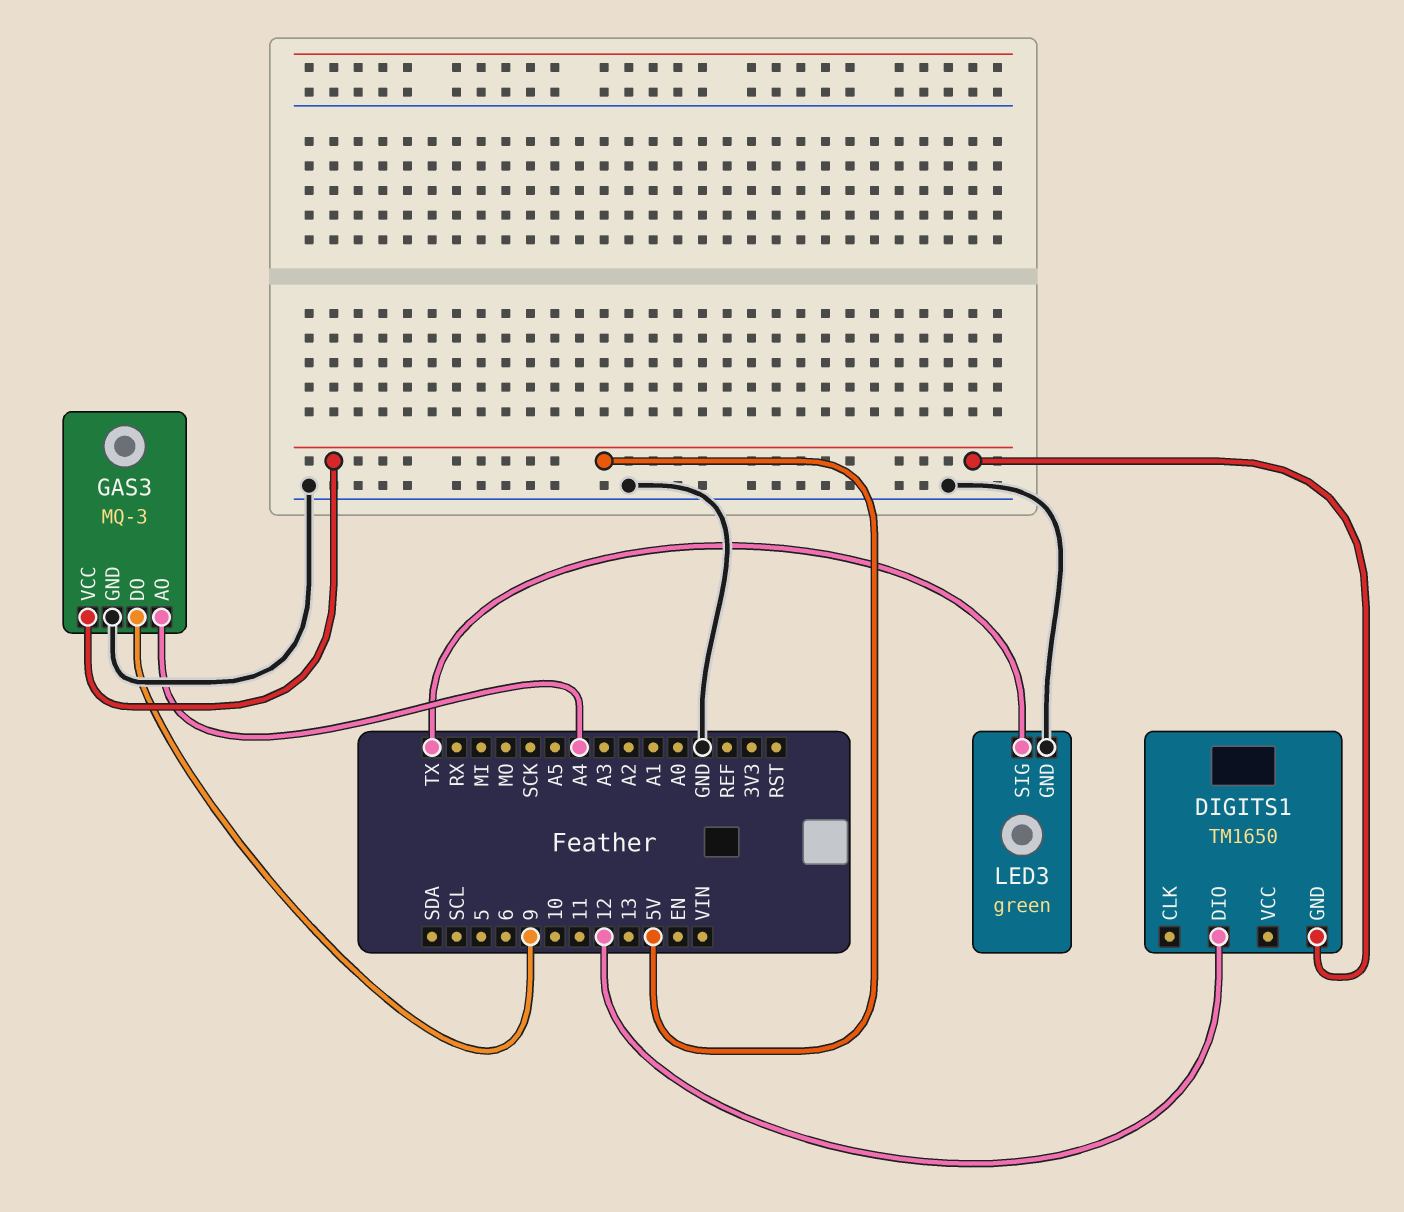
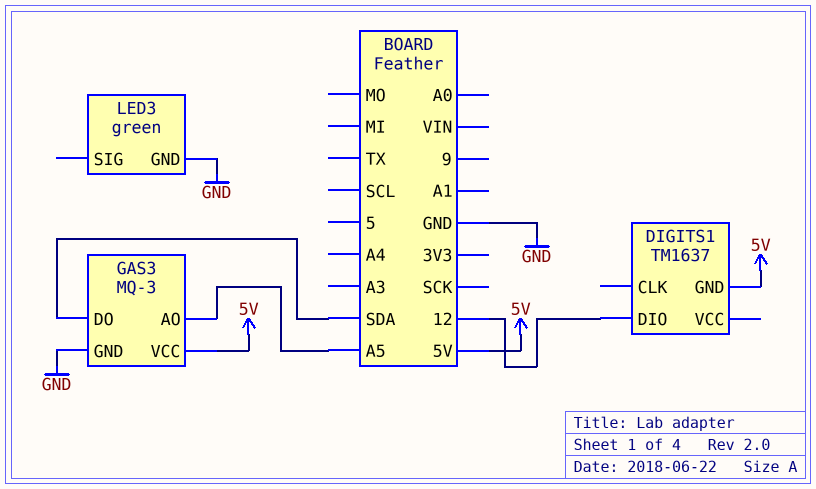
DIGITS1: TM1650 -> TM1637
GAS3 pin AO: A4 -> A5
GAS3 pin DO: 9 -> SDA
LED3 pin SIG: TX -> none

